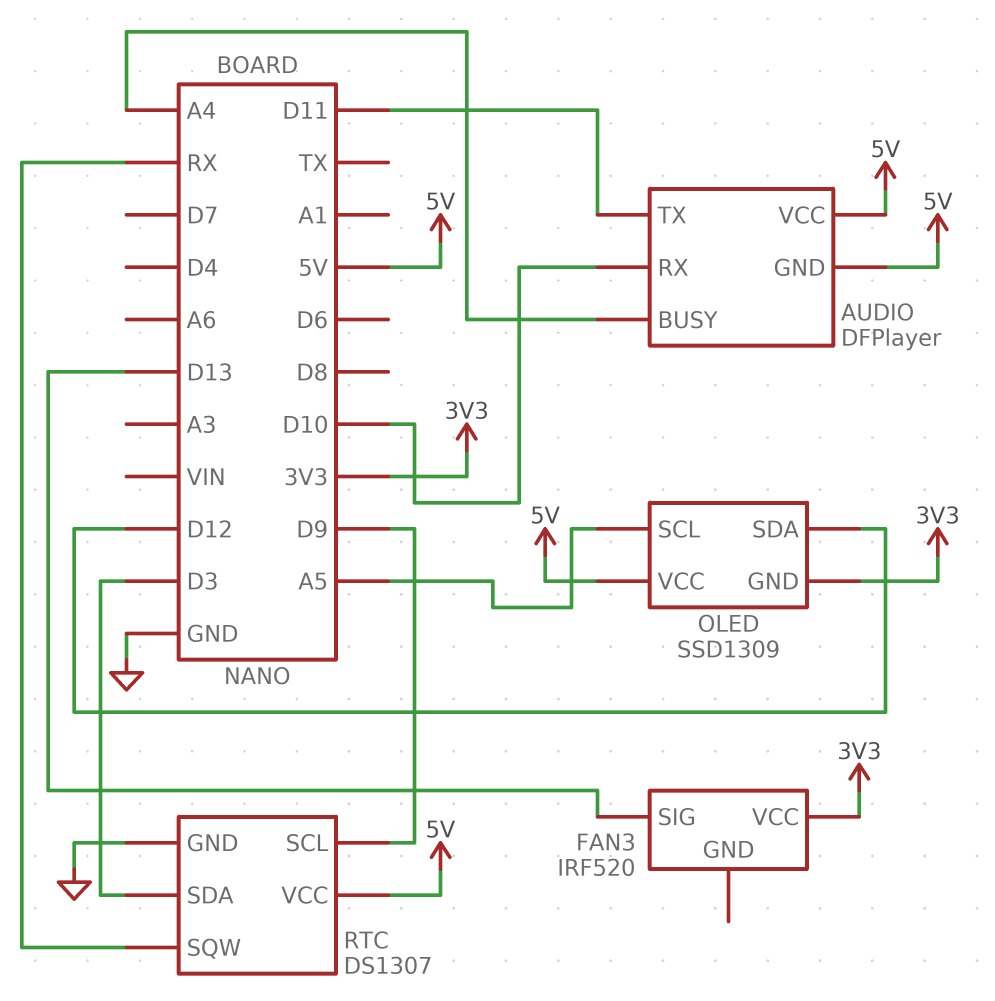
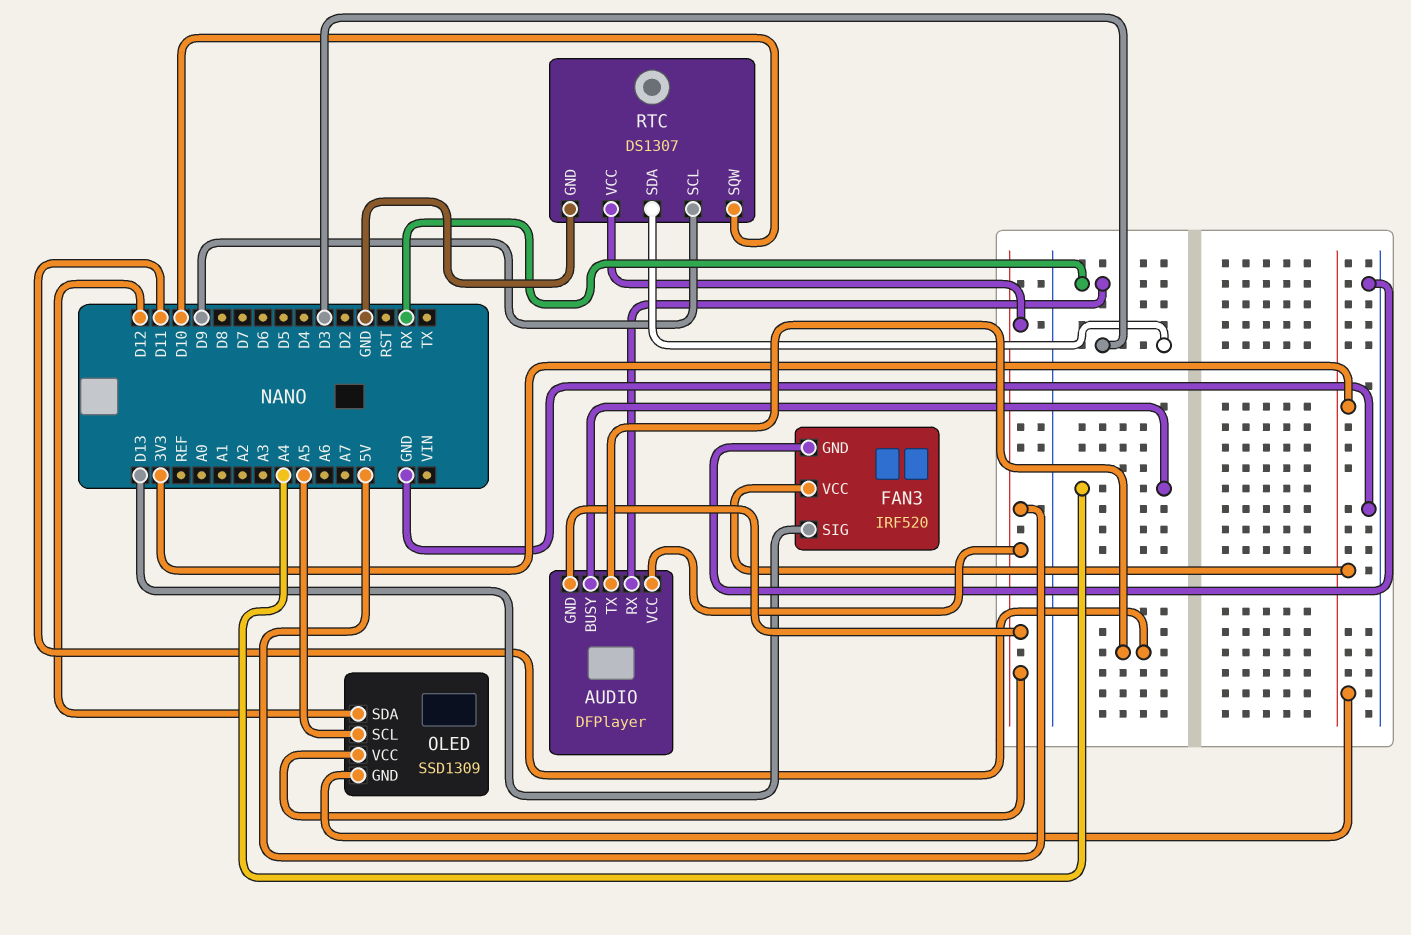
AUDIO pin RX: D10 -> RX
FAN3 pin GND: none -> GND
RTC pin SQW: RX -> D10

